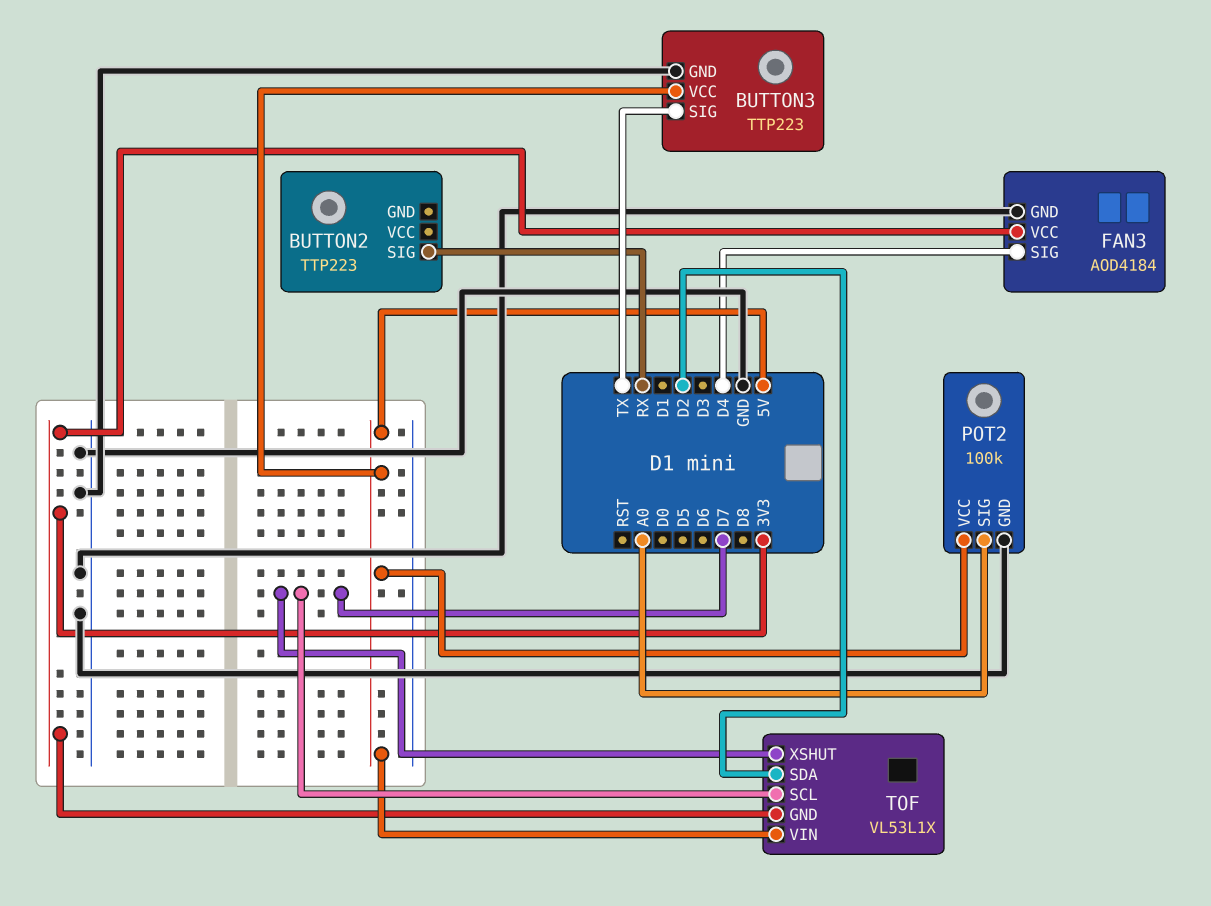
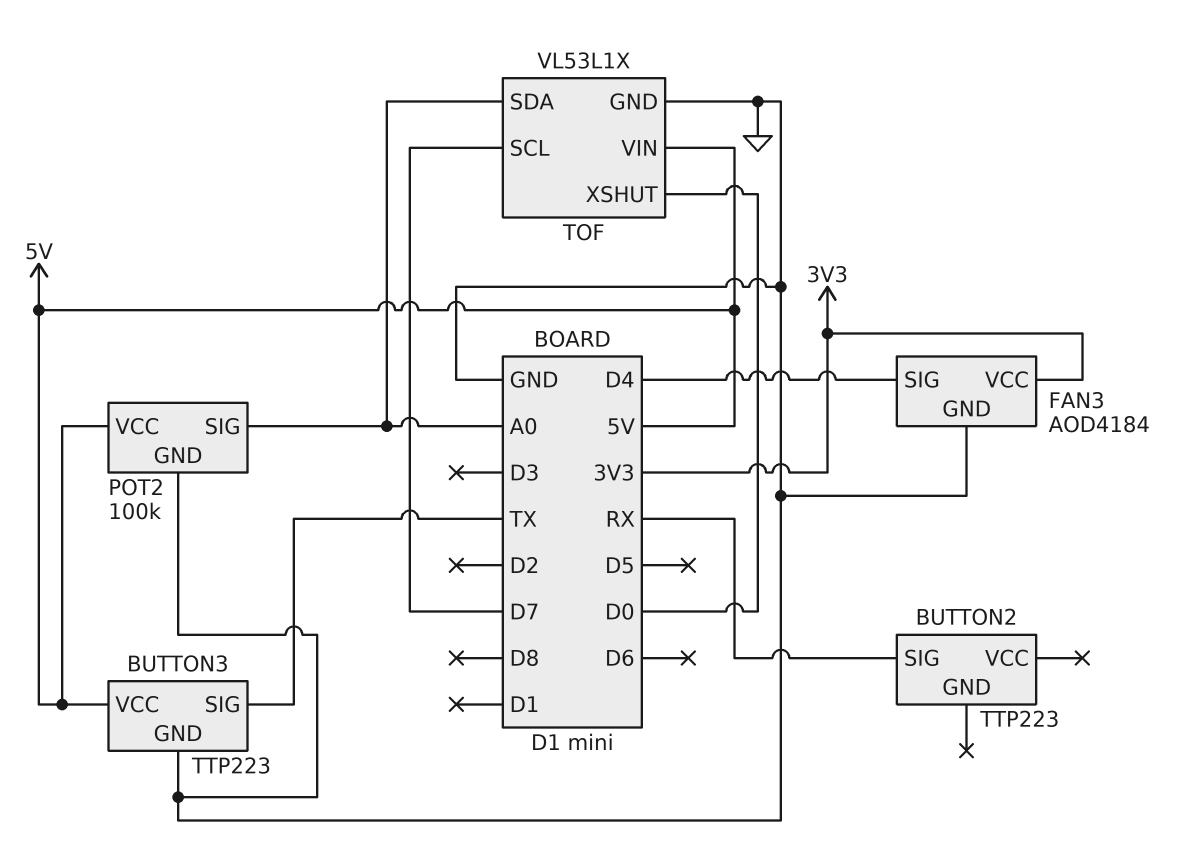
TOF pin GND: 3V3 -> GND
TOF pin SDA: D2 -> A0
TOF pin XSHUT: D7 -> D0

